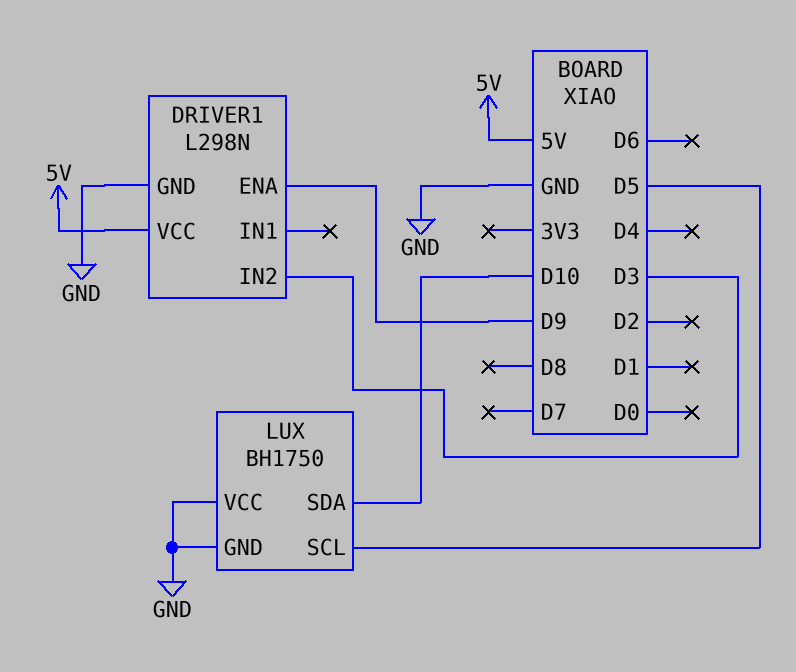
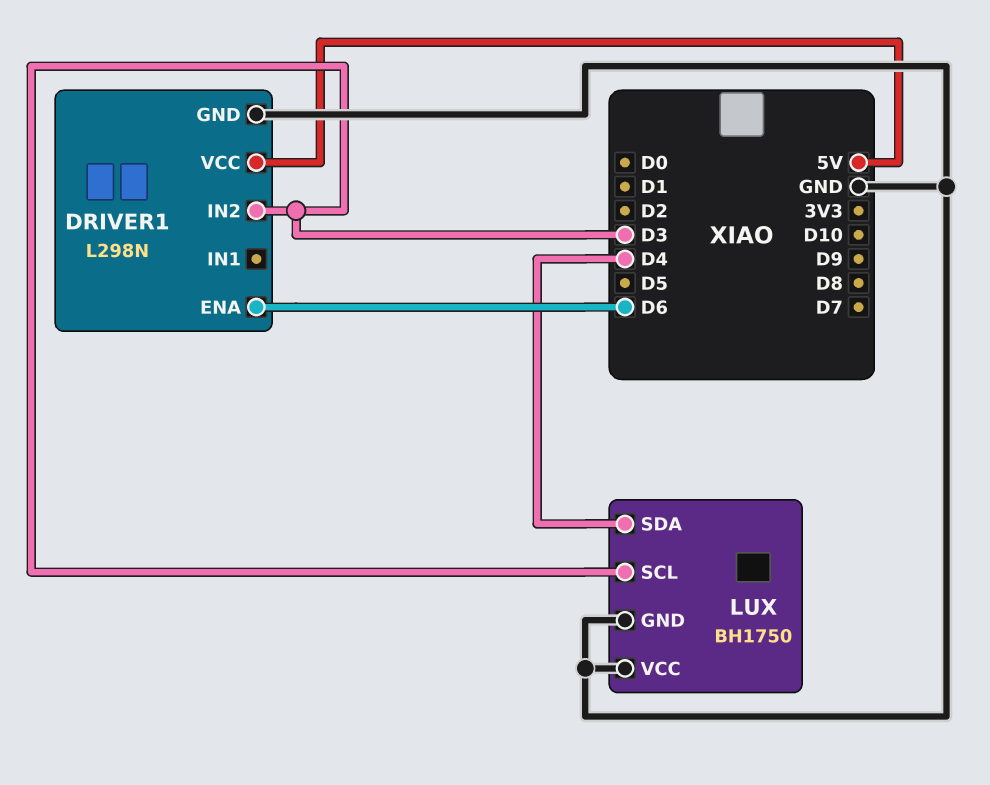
DRIVER1 pin ENA: D9 -> D6
LUX pin SCL: D5 -> D3
LUX pin SDA: D10 -> D4

